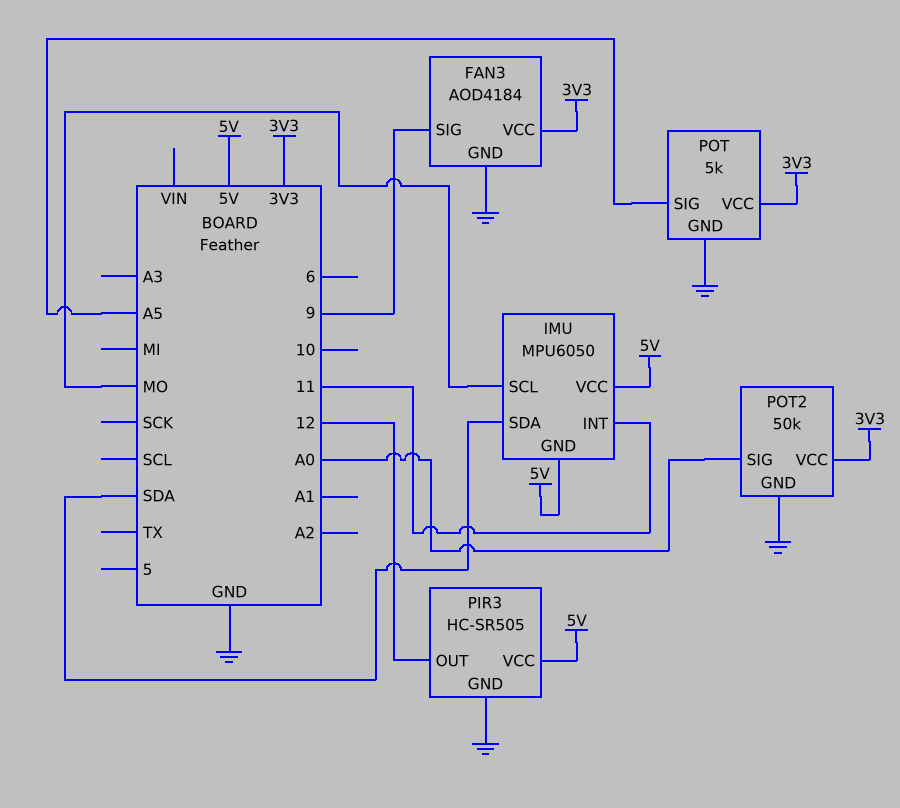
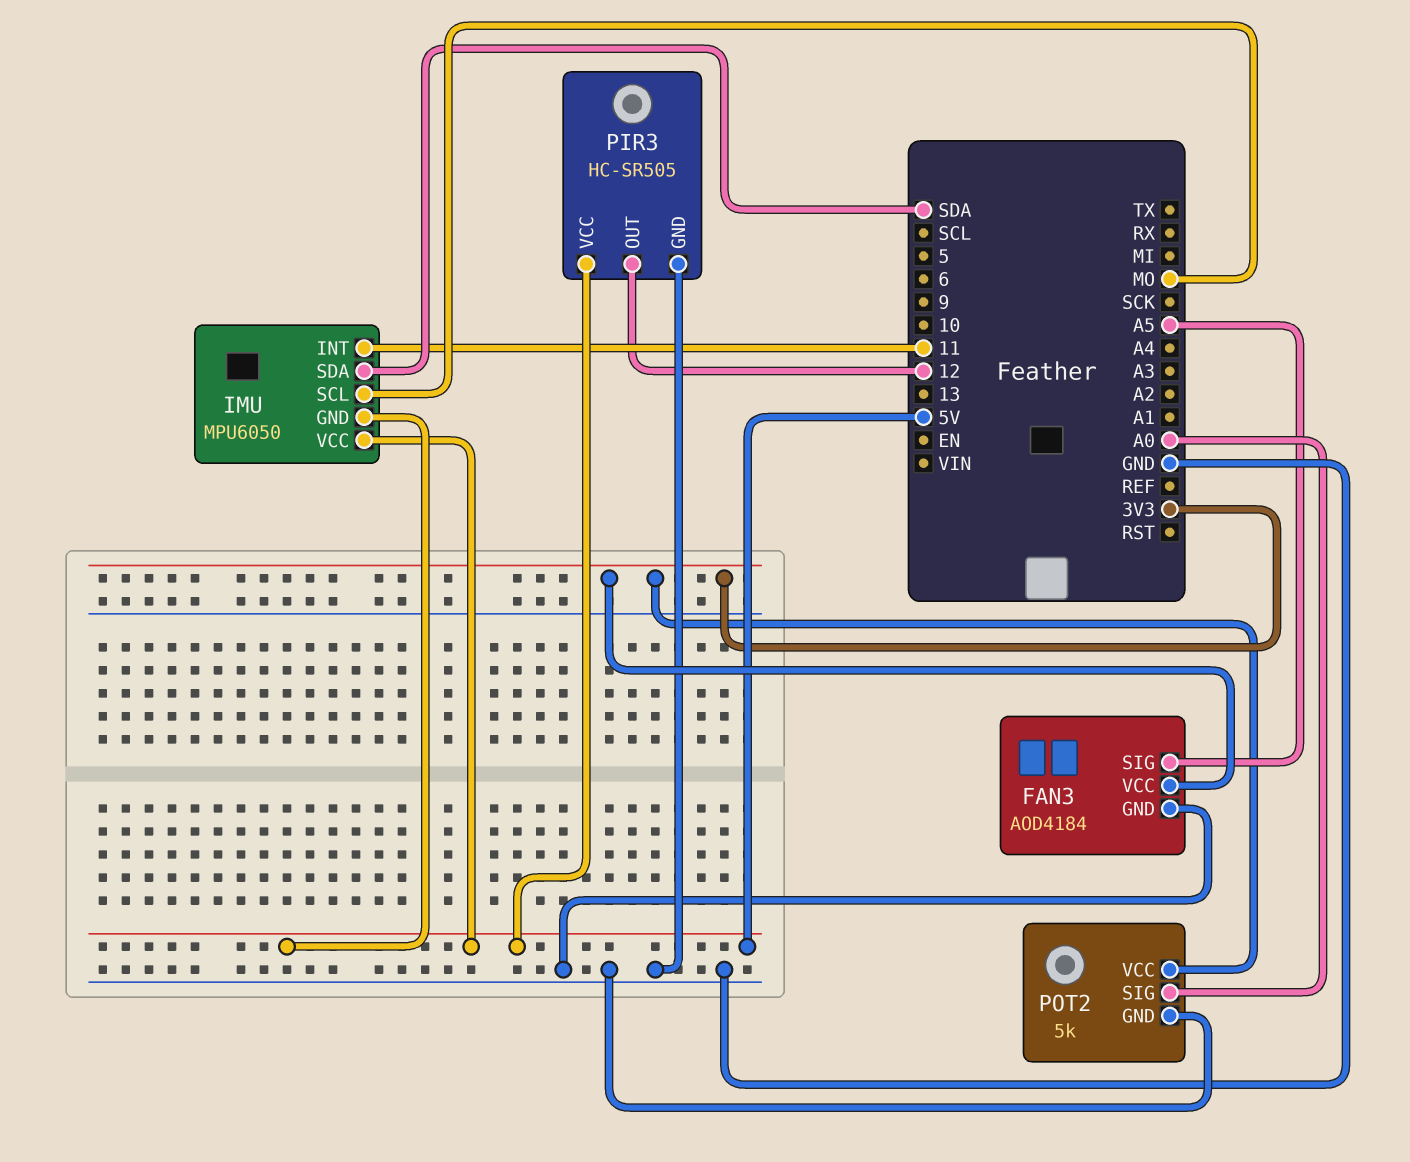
FAN3 pin SIG: 9 -> A5
POT: 5k -> none
POT pin GND: GND -> none
POT pin SIG: A5 -> none
POT pin VCC: 3V3 -> none
POT2: 50k -> 5k

